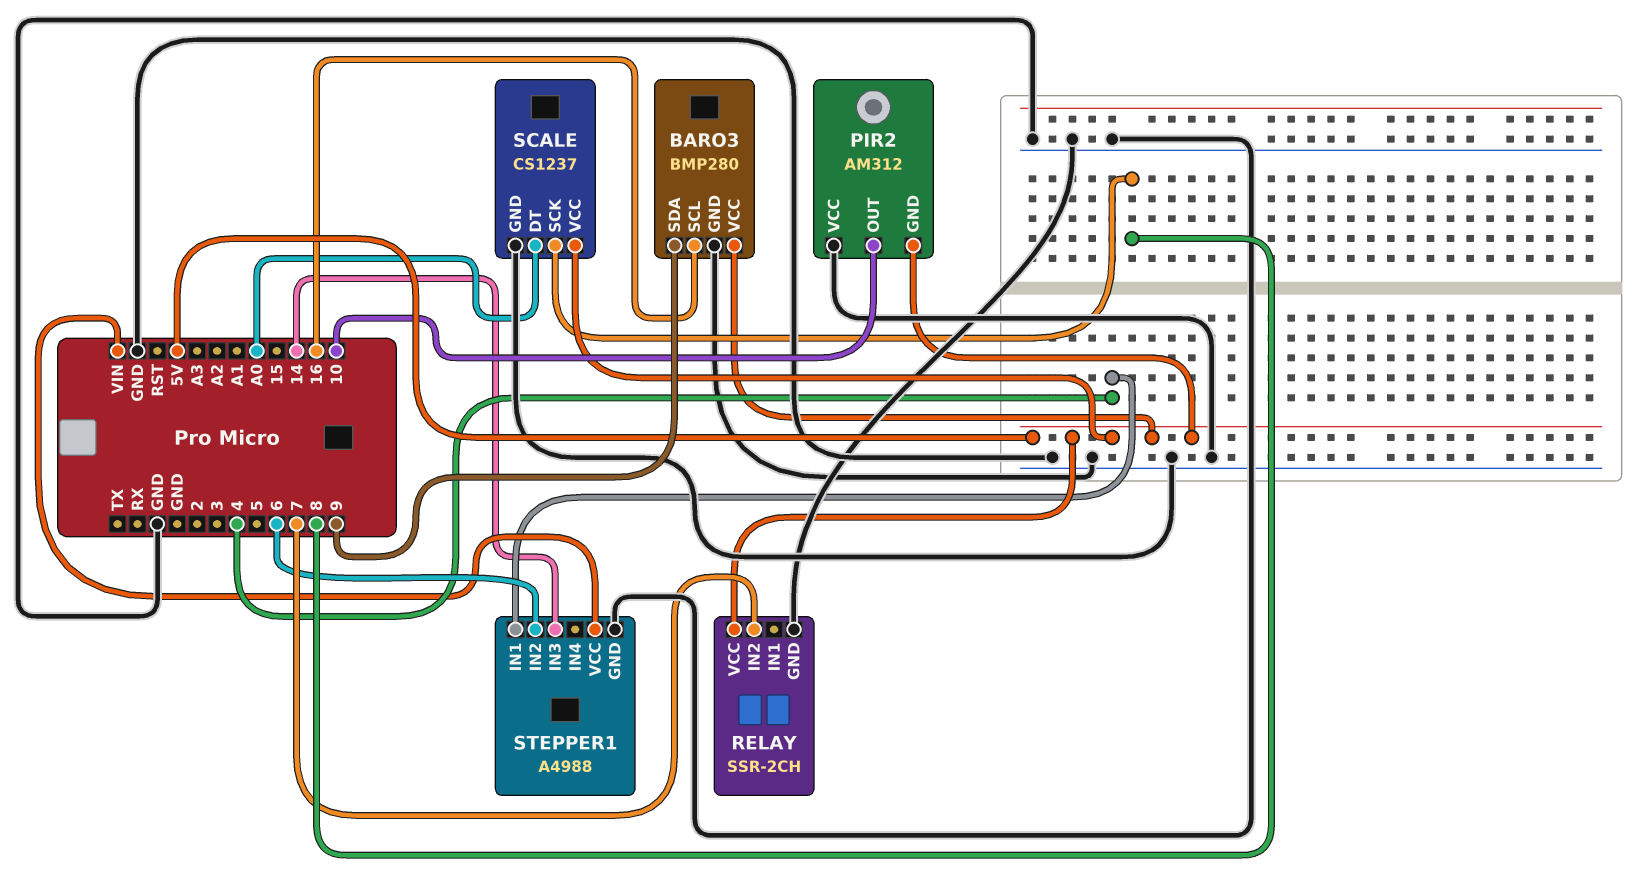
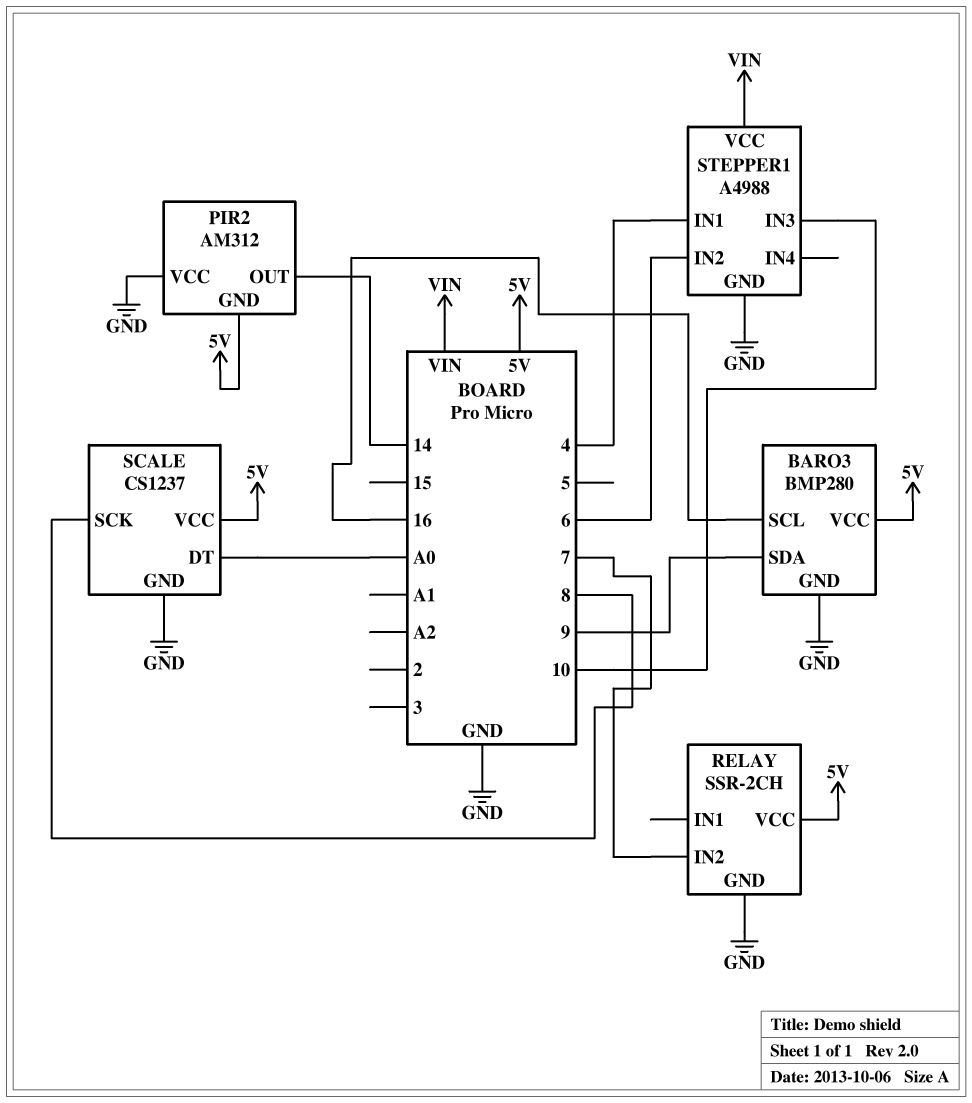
PIR2 pin OUT: 10 -> 14
STEPPER1 pin IN3: 14 -> 10

